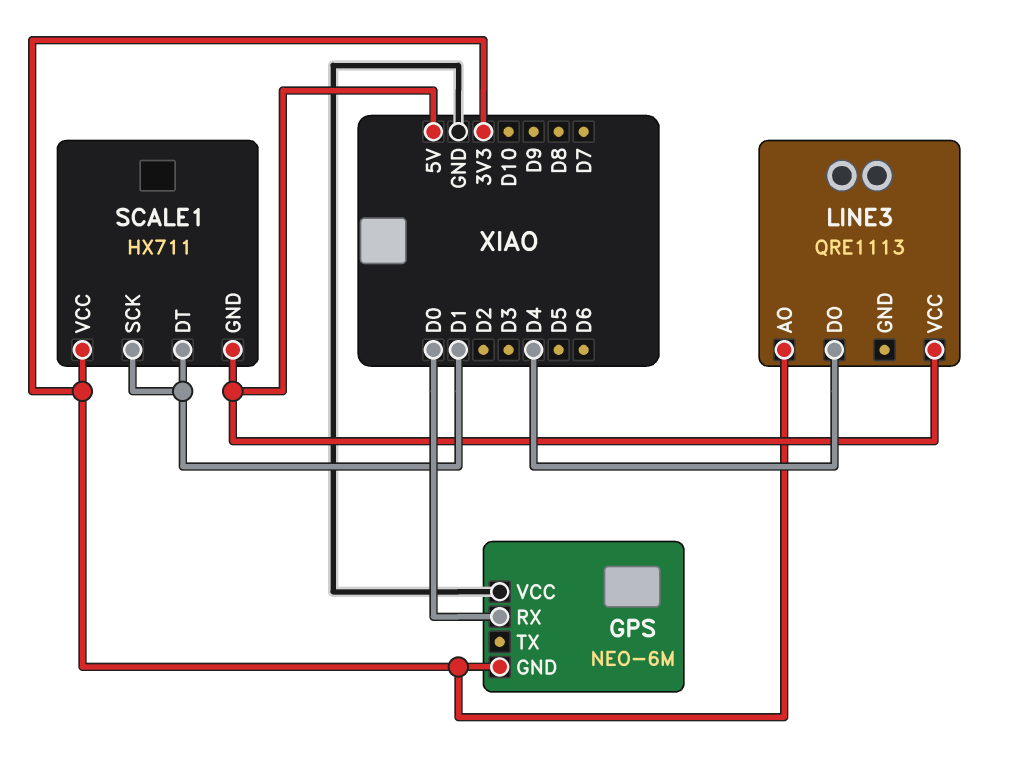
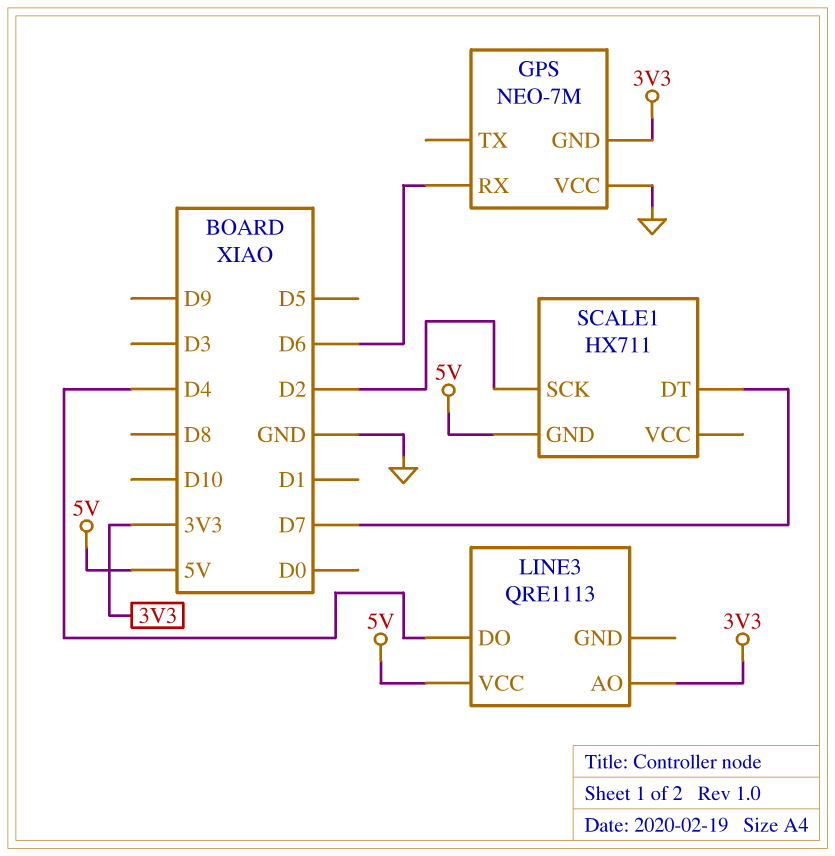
GPS: NEO-6M -> NEO-7M
GPS pin RX: D0 -> D6
SCALE1 pin DT: D1 -> D7
SCALE1 pin SCK: D1 -> D2
SCALE1 pin VCC: 3V3 -> none

